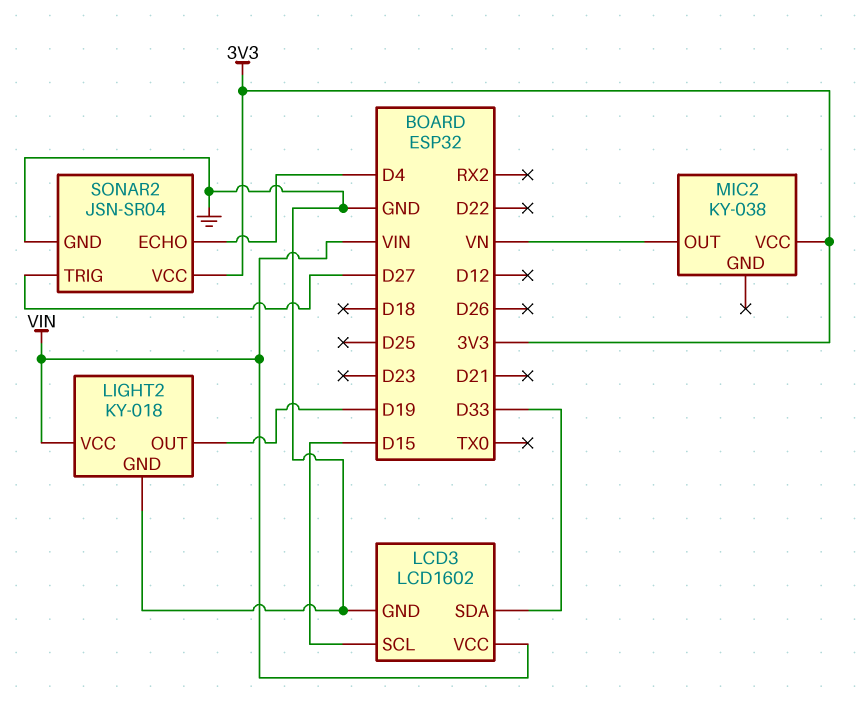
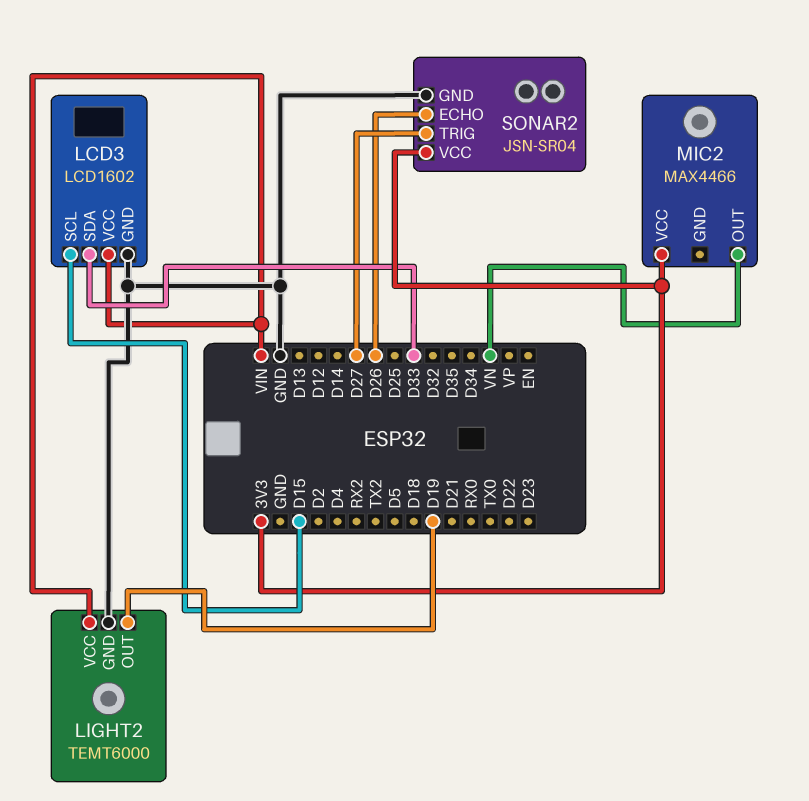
LIGHT2: KY-018 -> TEMT6000
MIC2: KY-038 -> MAX4466
SONAR2 pin ECHO: D4 -> D26

